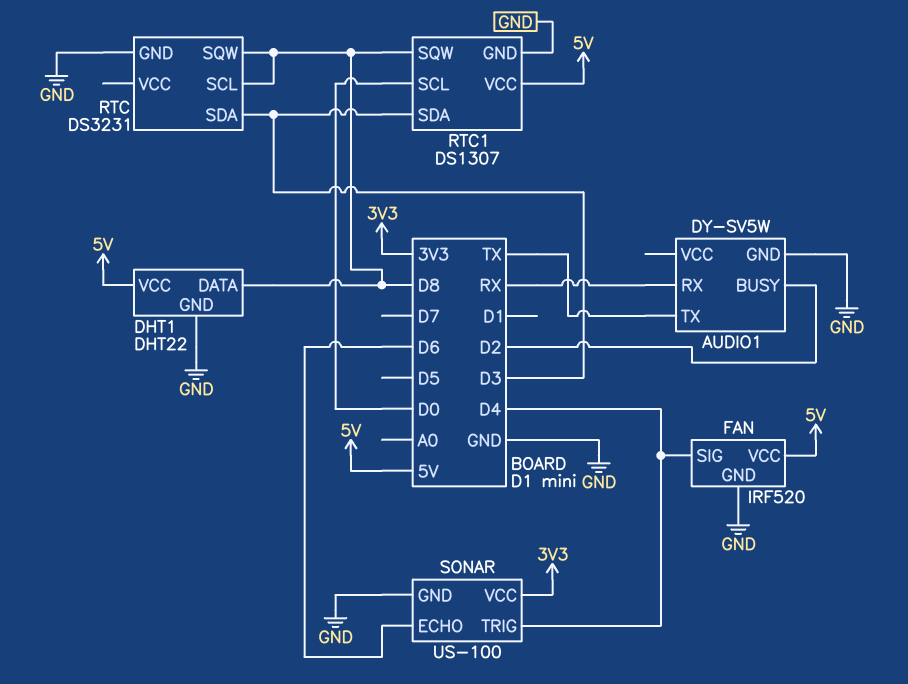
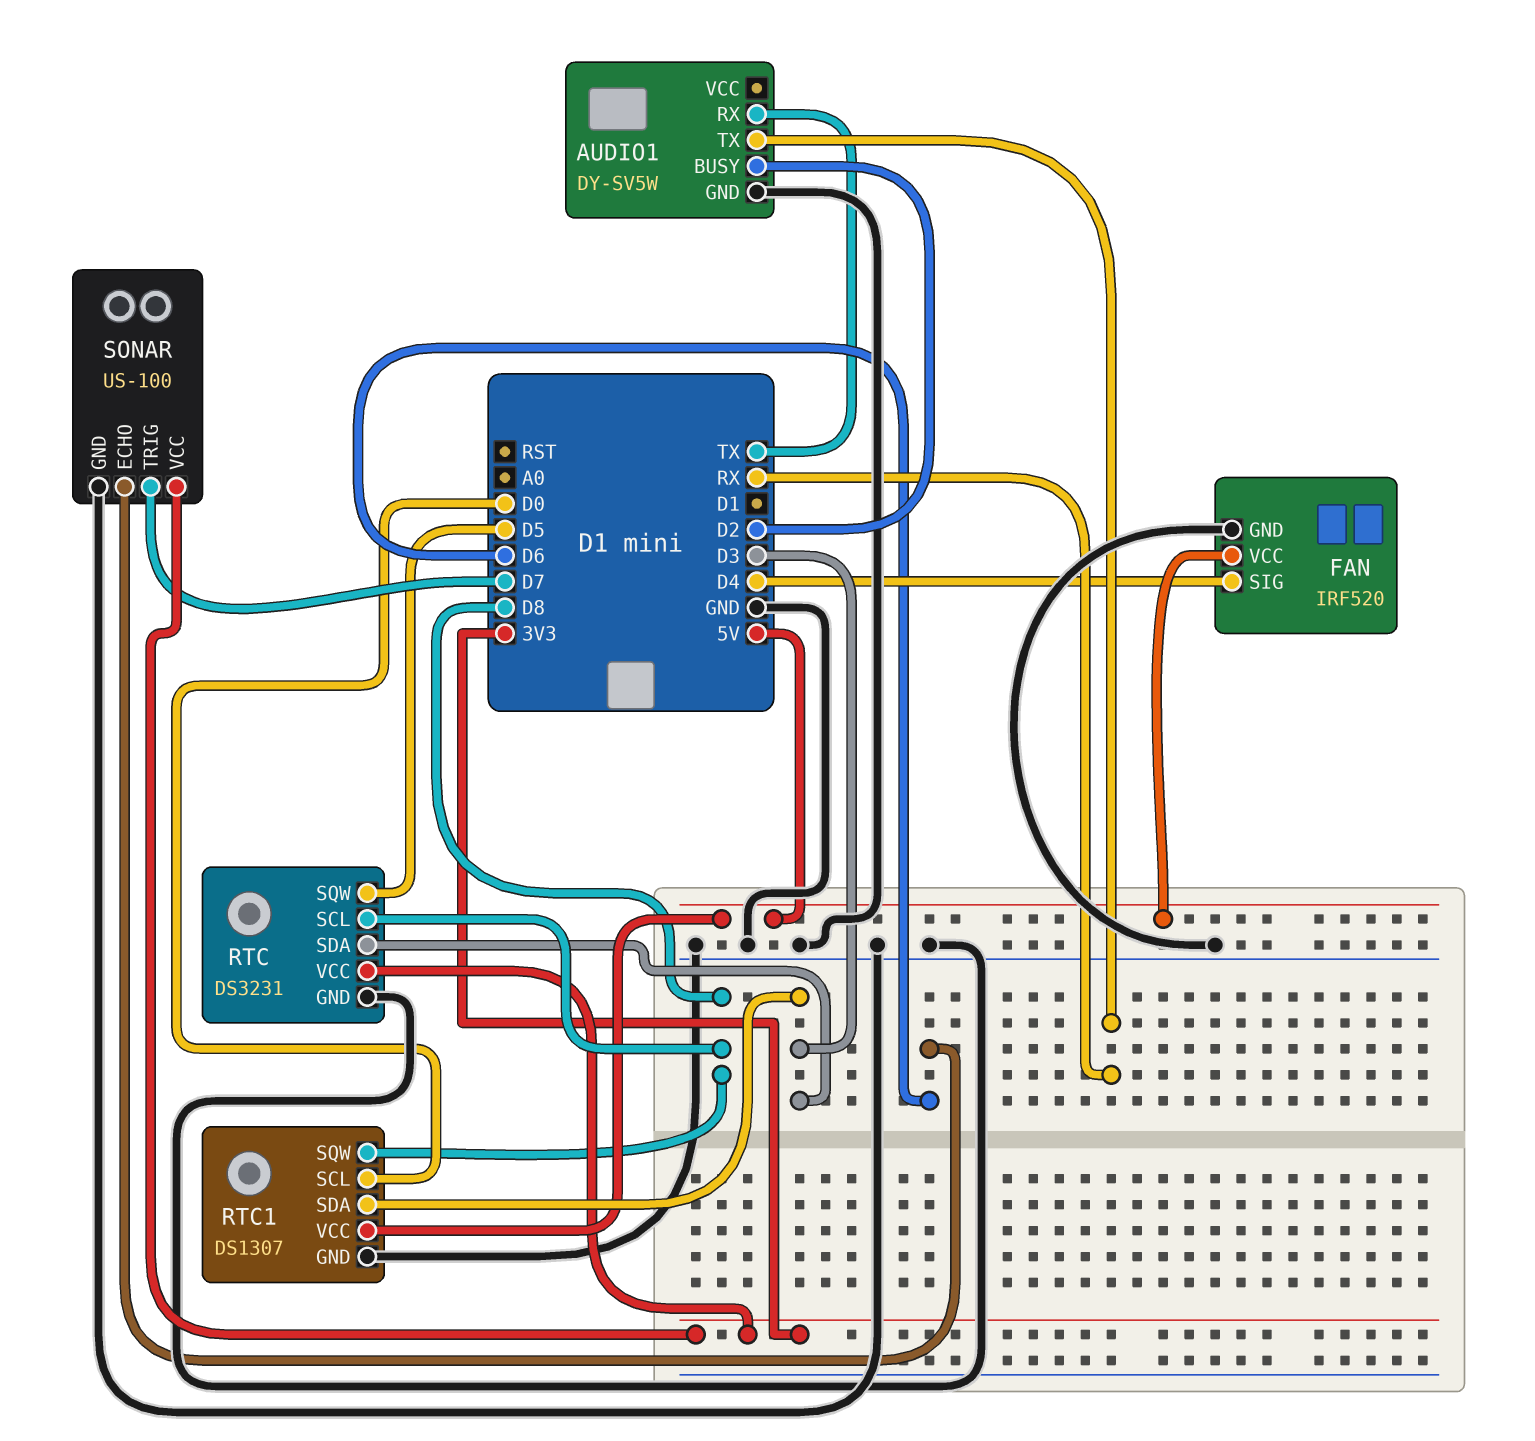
AUDIO1 pin RX: RX -> TX
AUDIO1 pin TX: TX -> RX
DHT1: DHT22 -> none
DHT1 pin DATA: D8 -> none
DHT1 pin GND: GND -> none
DHT1 pin VCC: 5V -> none
RTC pin SQW: D8 -> D5
RTC pin VCC: none -> 3V3
SONAR pin TRIG: D4 -> D7

